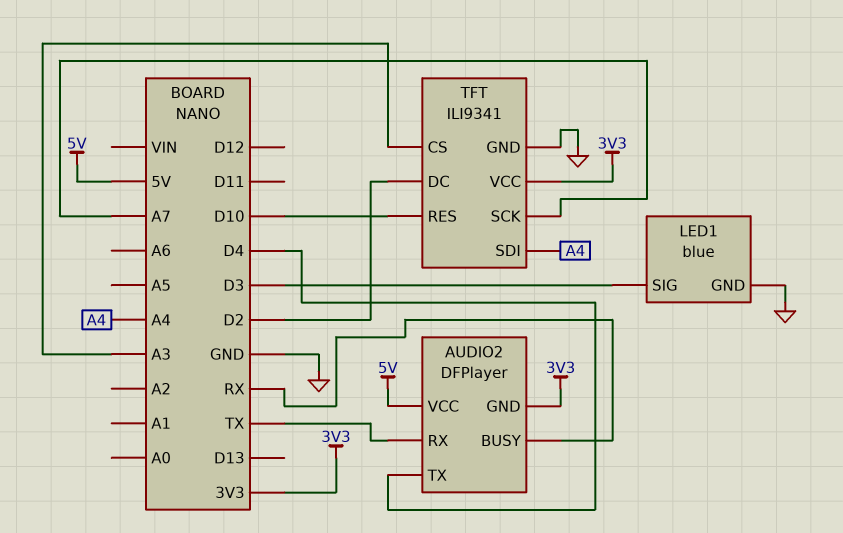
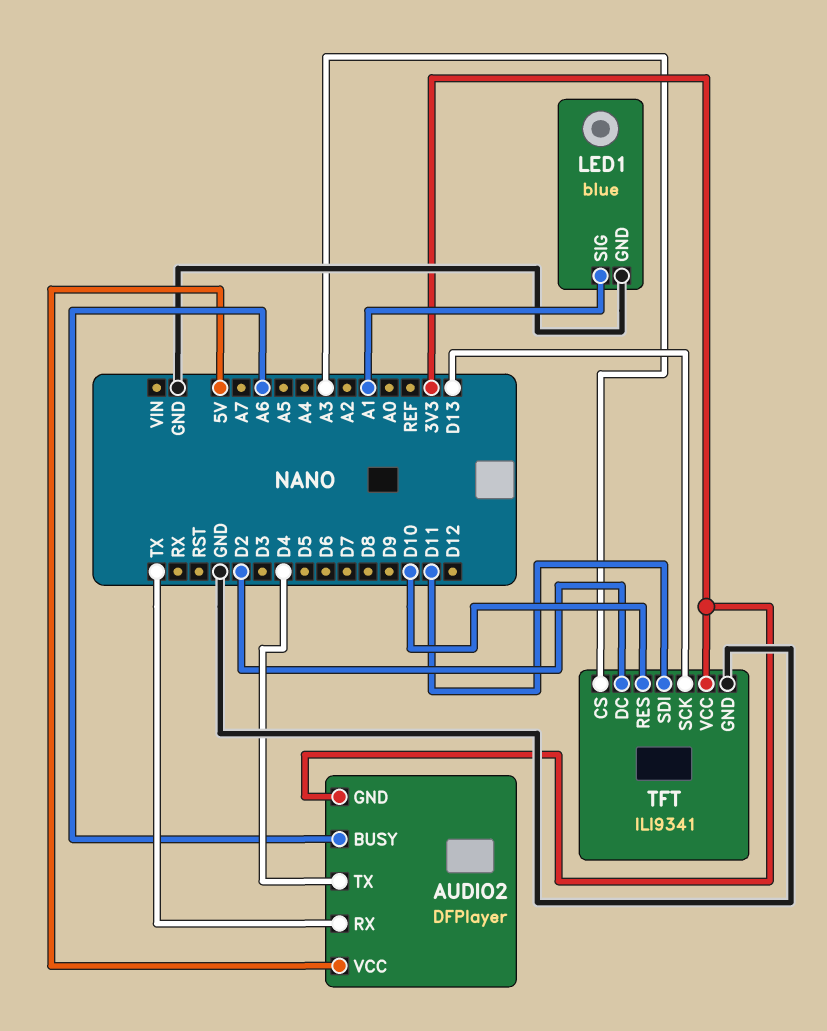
AUDIO2 pin BUSY: RX -> A6
LED1 pin SIG: D3 -> A1
TFT pin SCK: A7 -> D13
TFT pin SDI: A4 -> D11

